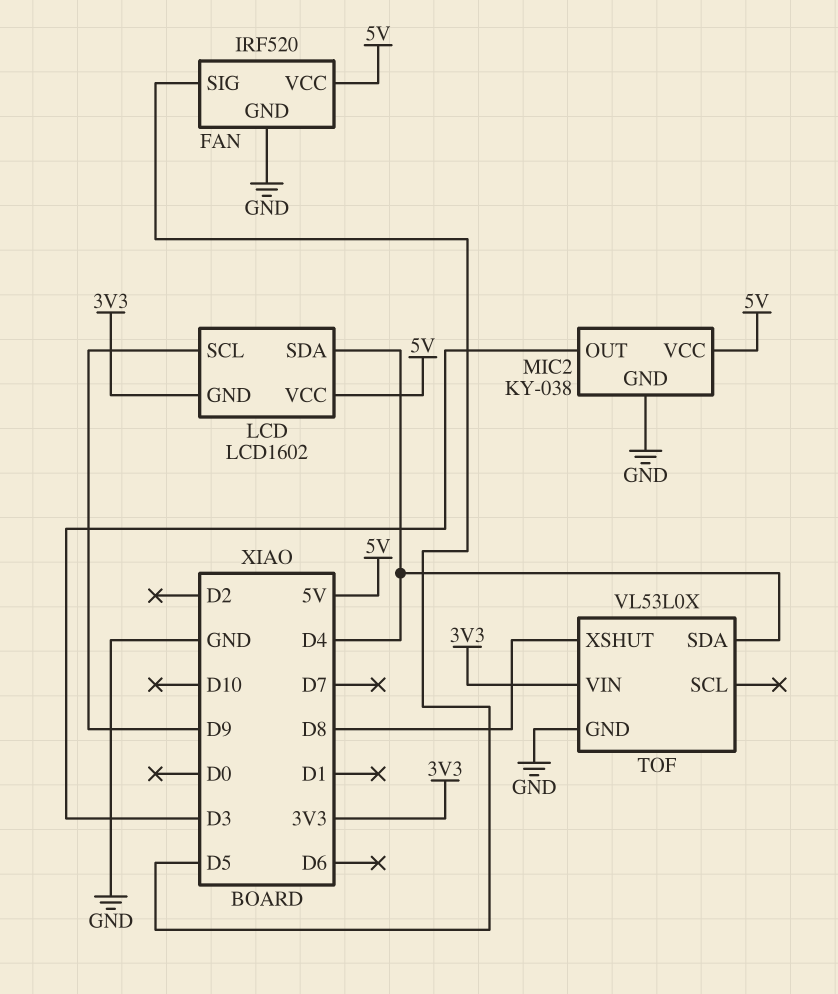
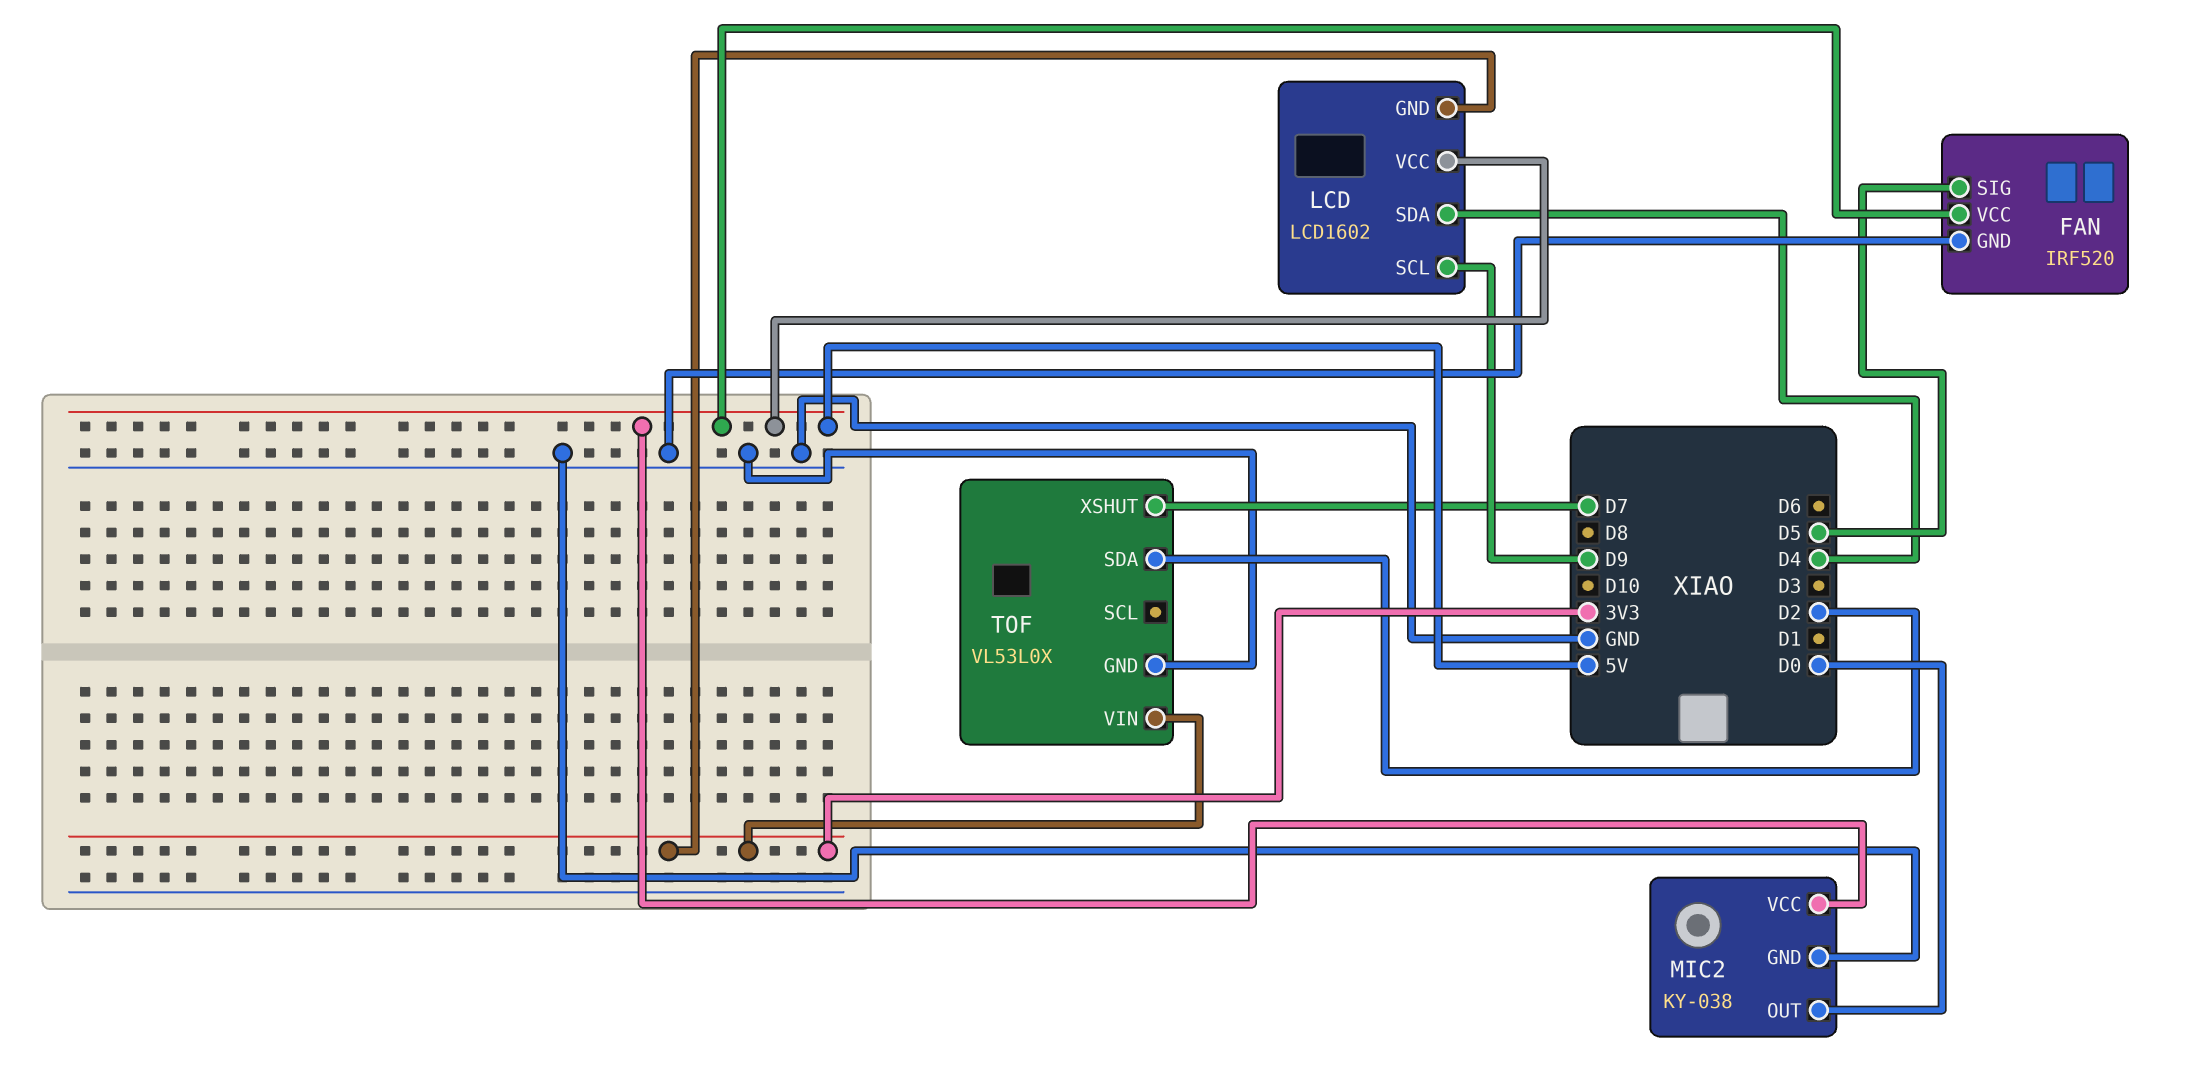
MIC2 pin OUT: D3 -> D0
TOF pin SDA: D4 -> D2
TOF pin XSHUT: D8 -> D7

